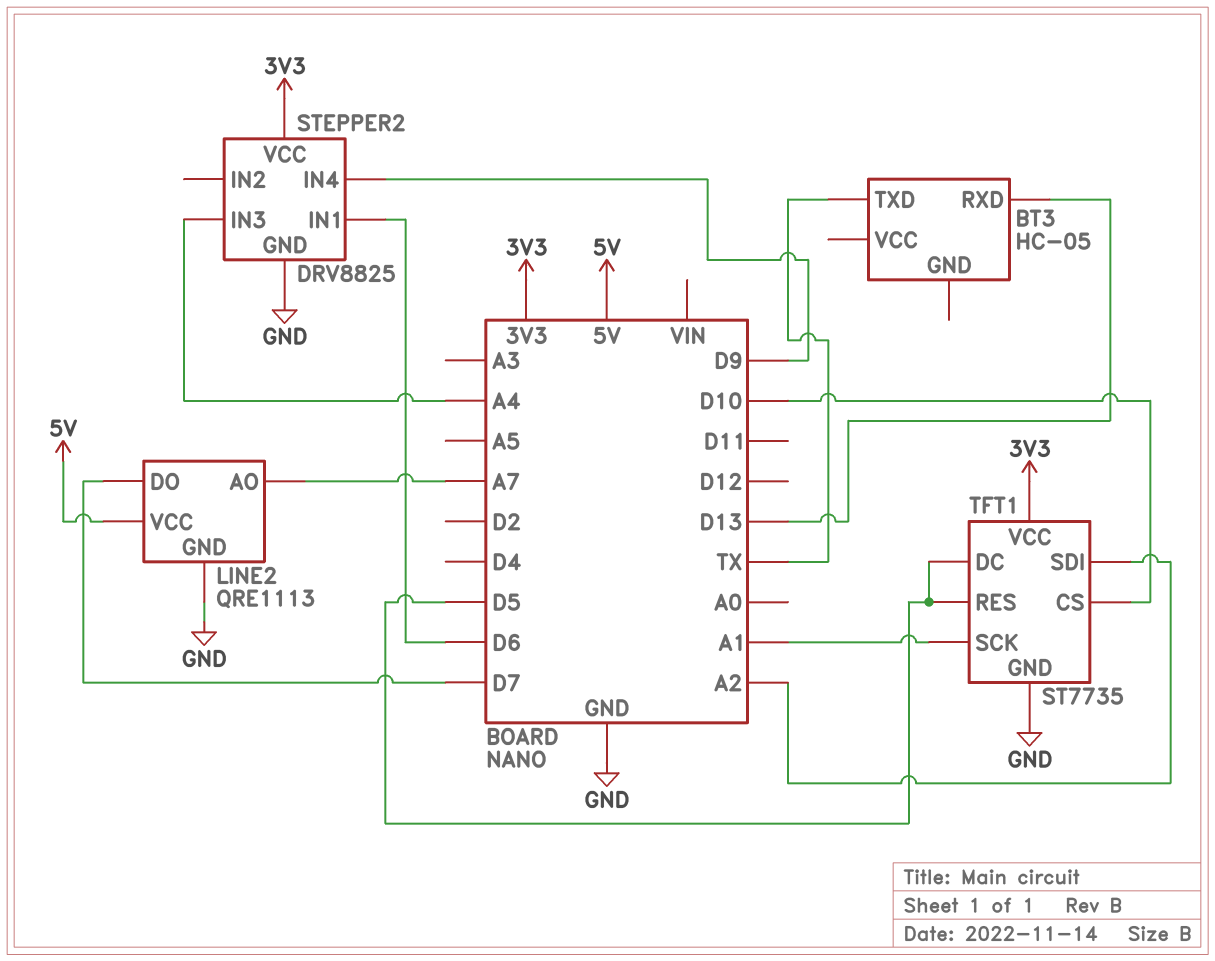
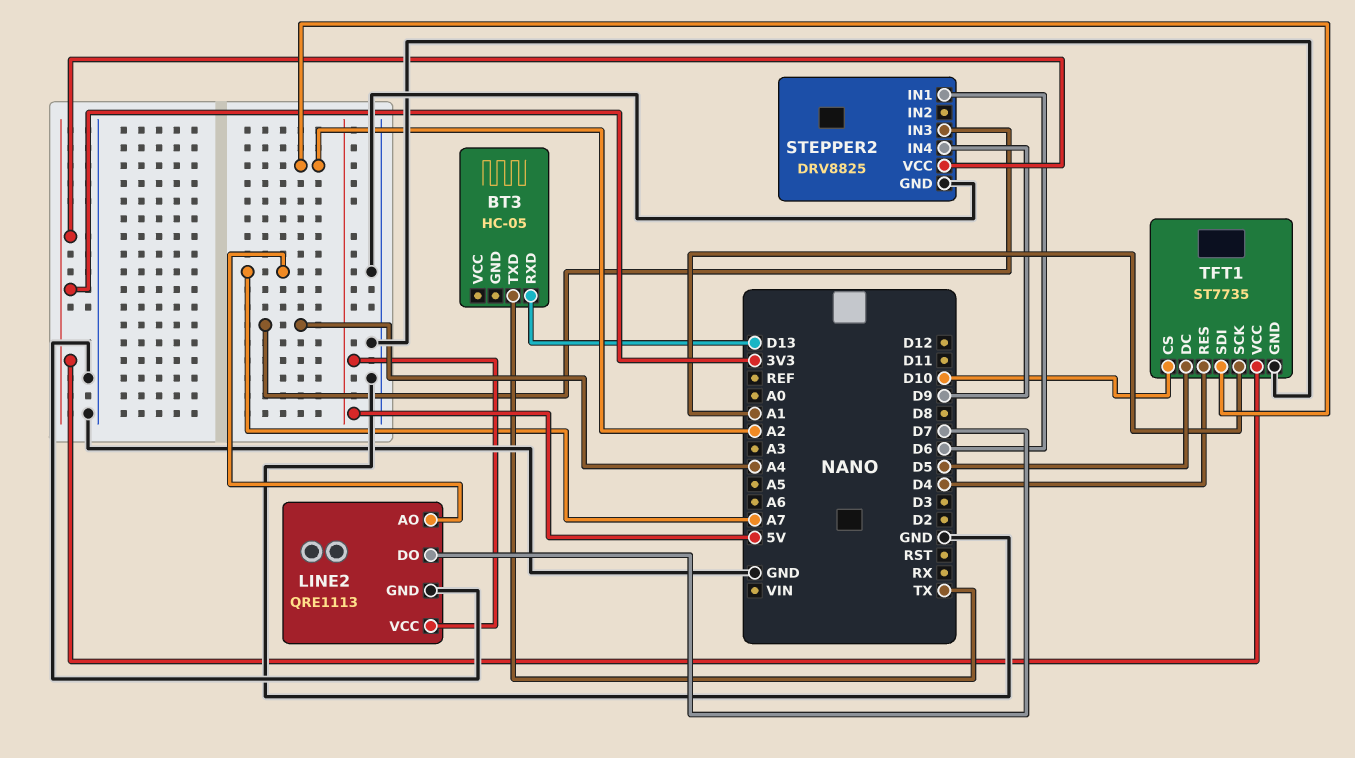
TFT1 pin RES: D5 -> D4

